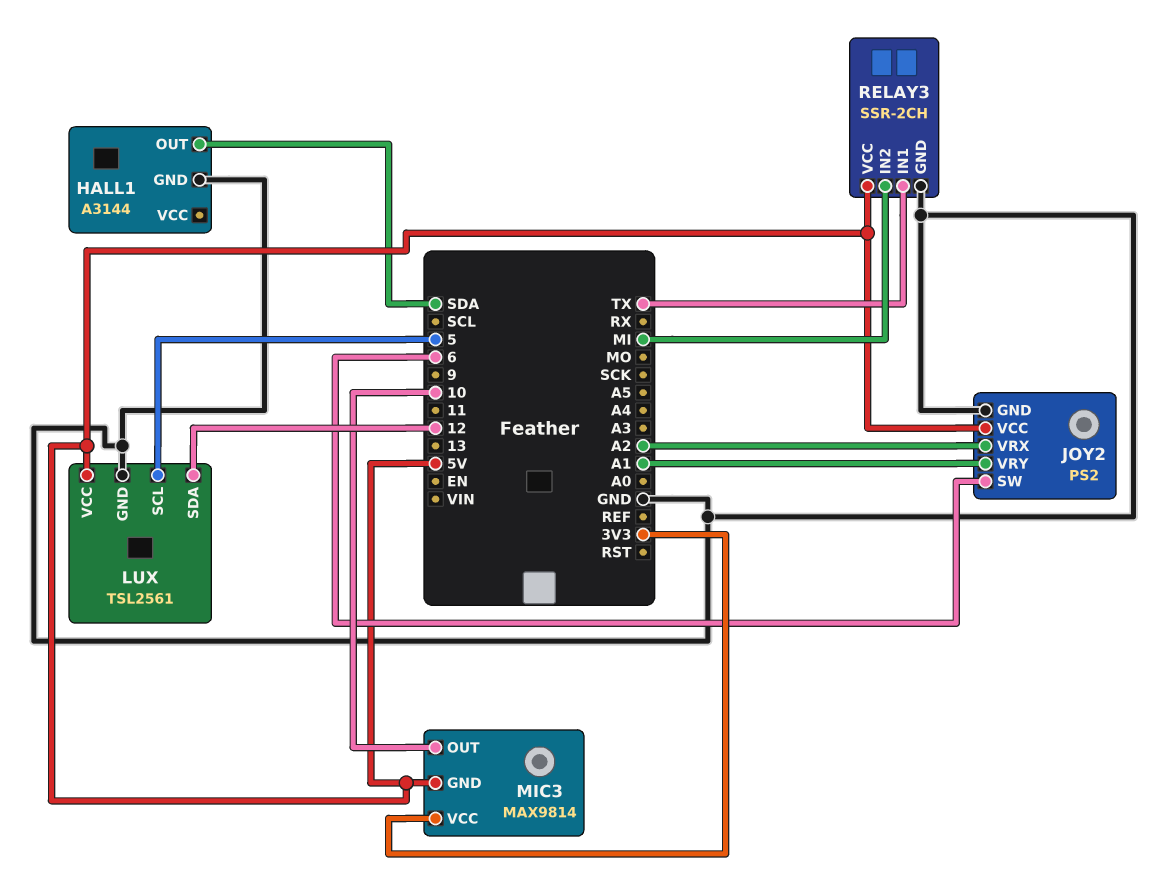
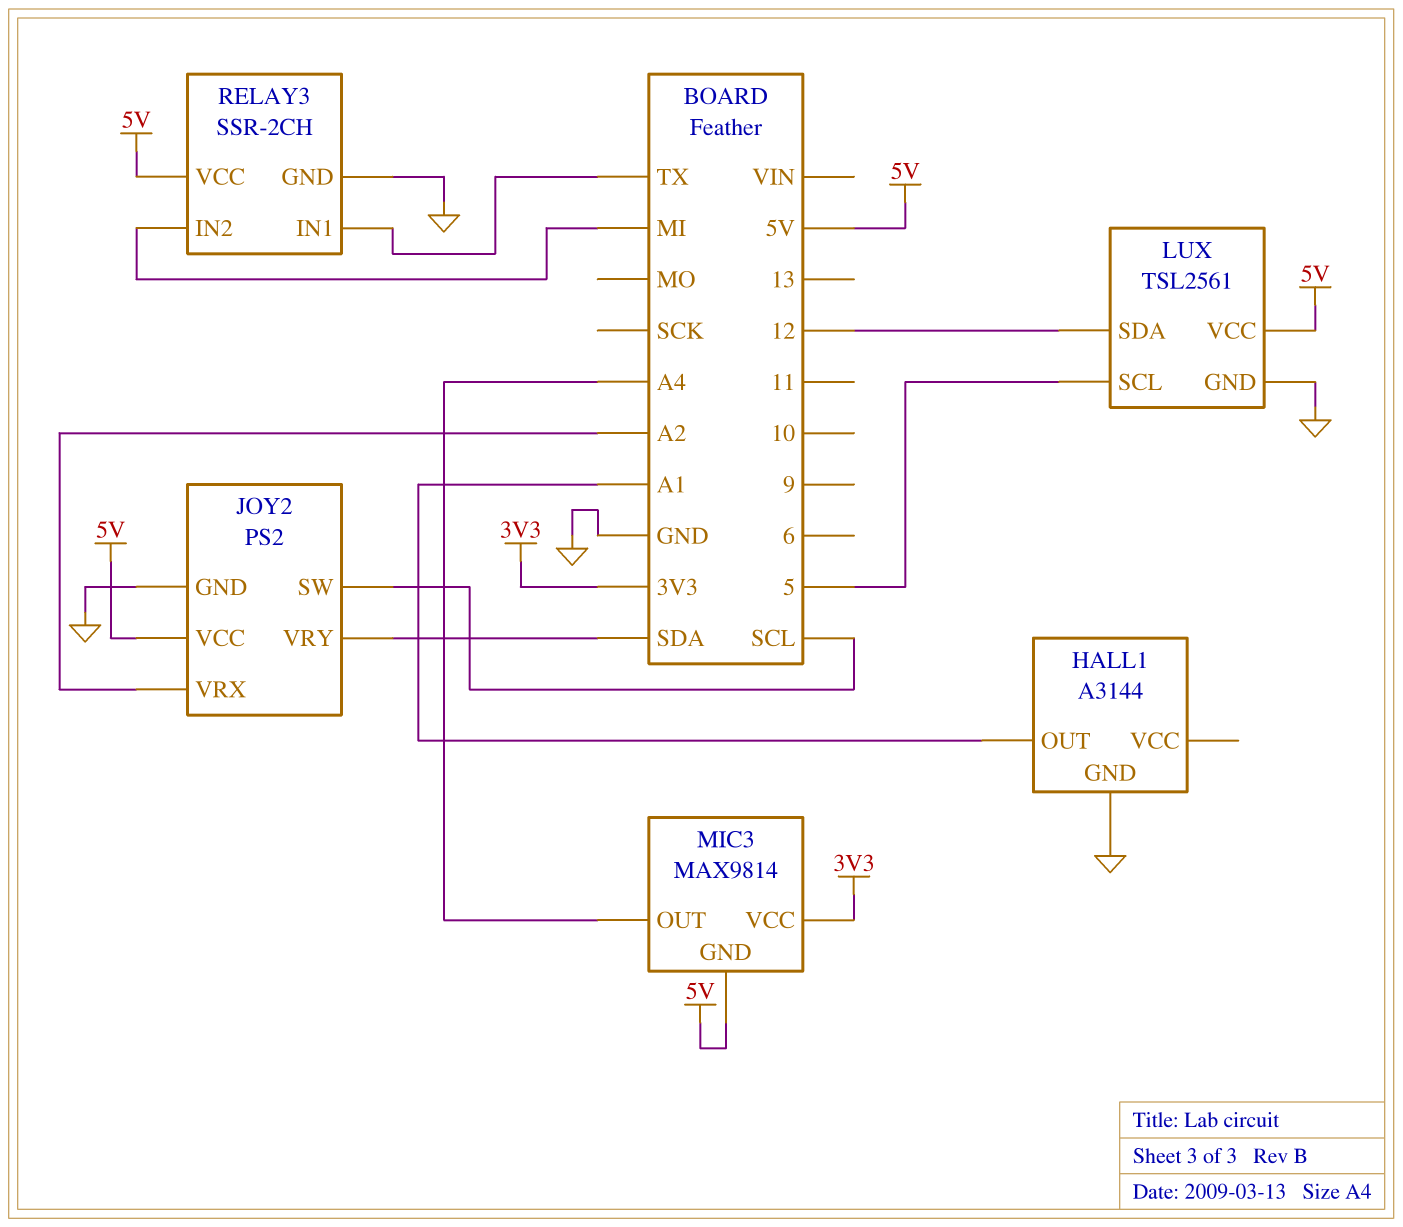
HALL1 pin OUT: SDA -> A1
JOY2 pin SW: 6 -> SCL
JOY2 pin VRY: A1 -> SDA
MIC3 pin OUT: 10 -> A4

